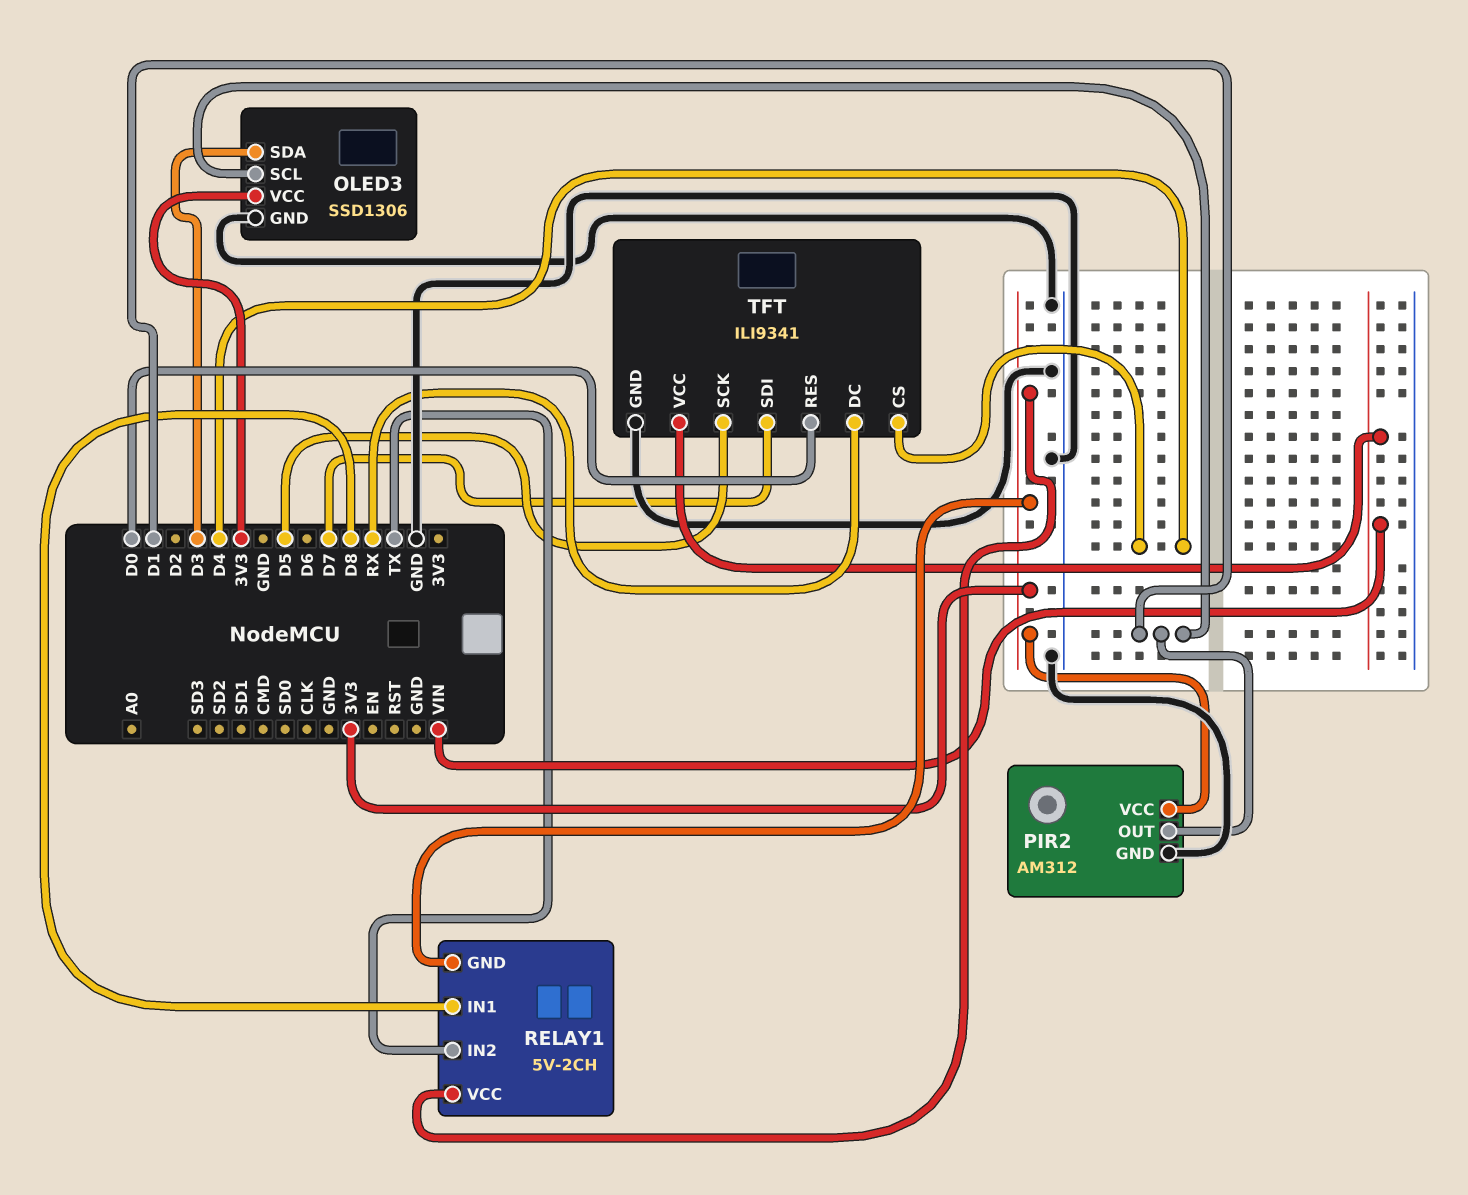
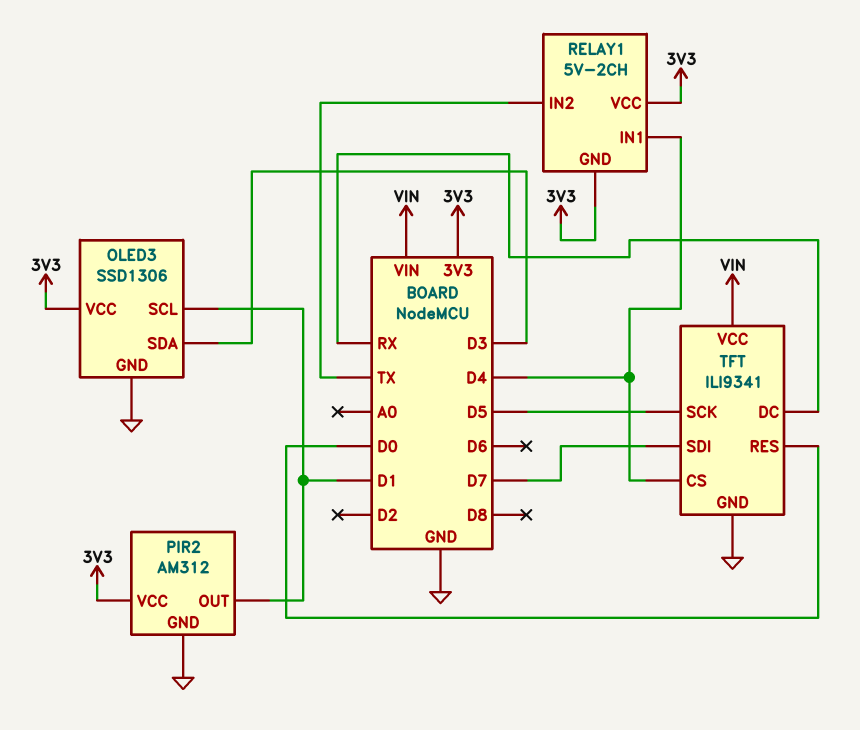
RELAY1 pin IN1: D8 -> D4

